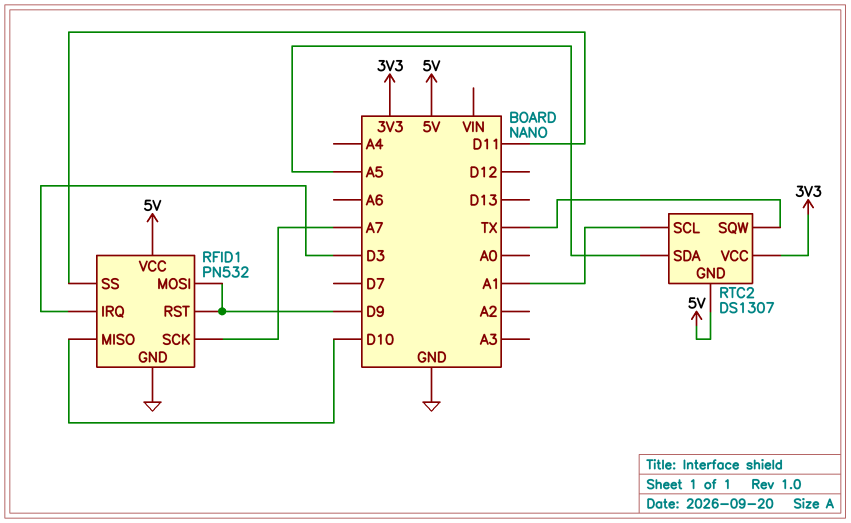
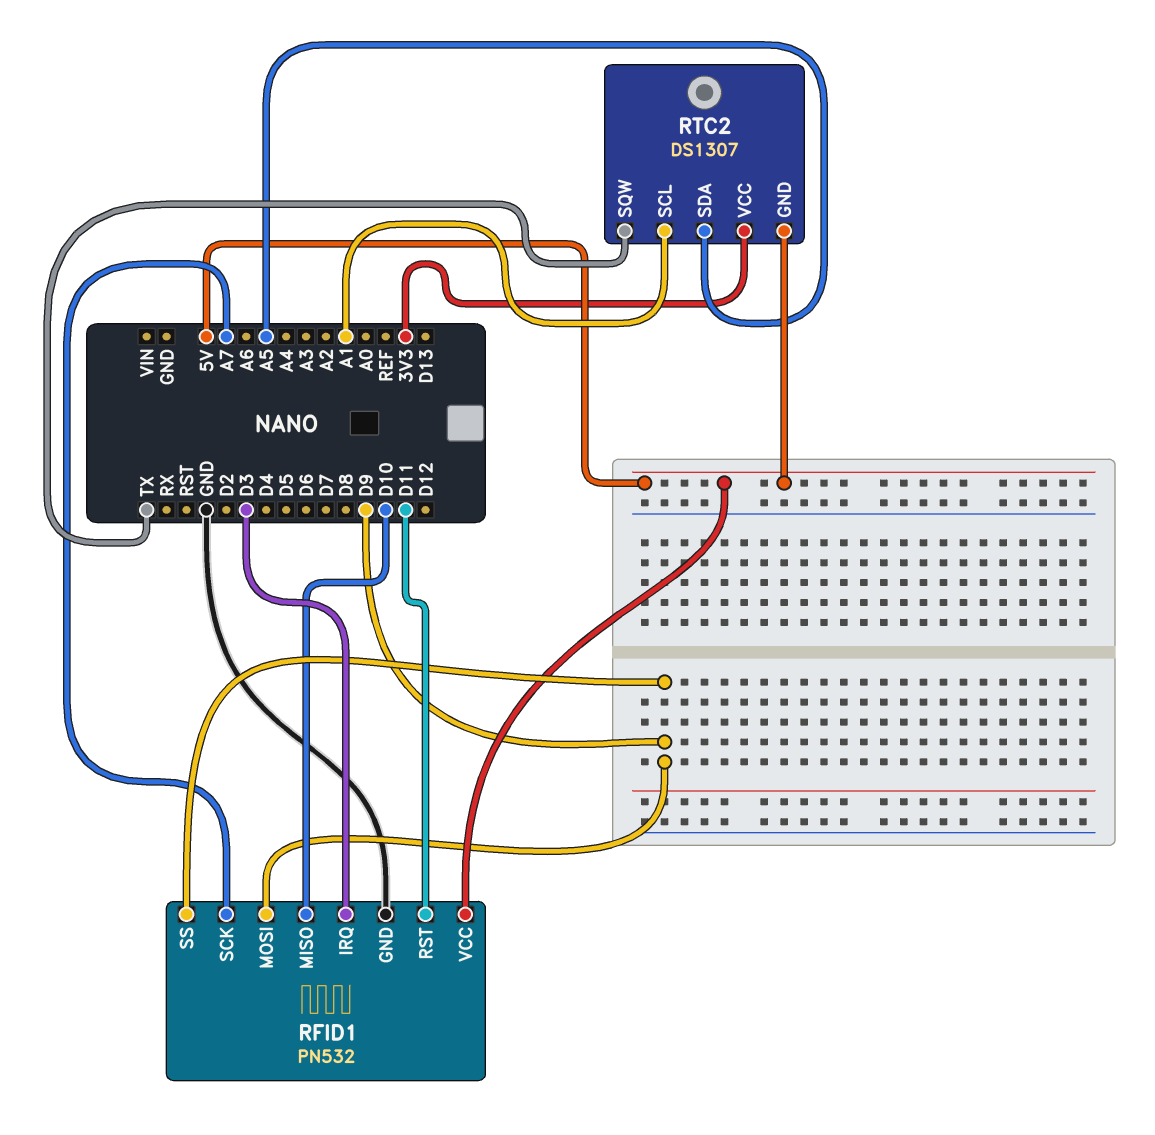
RFID1 pin RST: D9 -> D11
RFID1 pin SS: D11 -> D9

